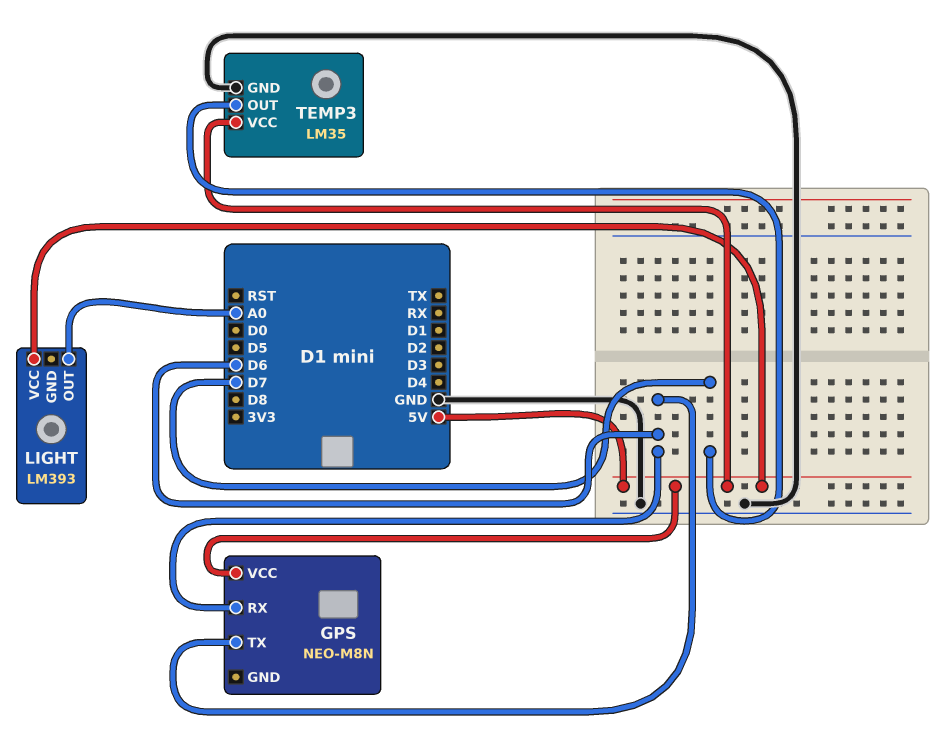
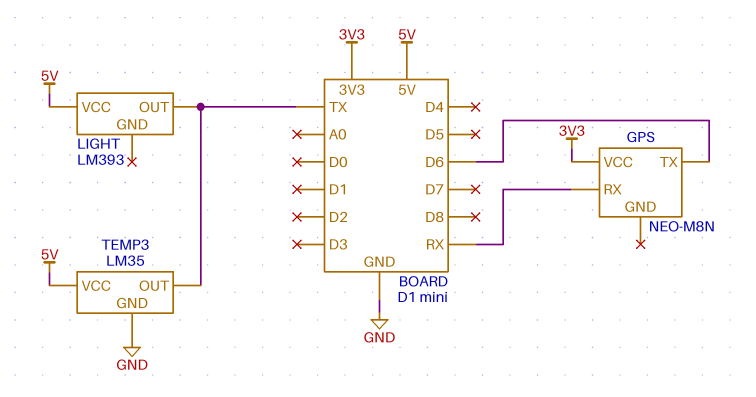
GPS pin RX: D6 -> RX
GPS pin VCC: 5V -> 3V3
LIGHT pin OUT: A0 -> TX
TEMP3 pin OUT: D7 -> TX

